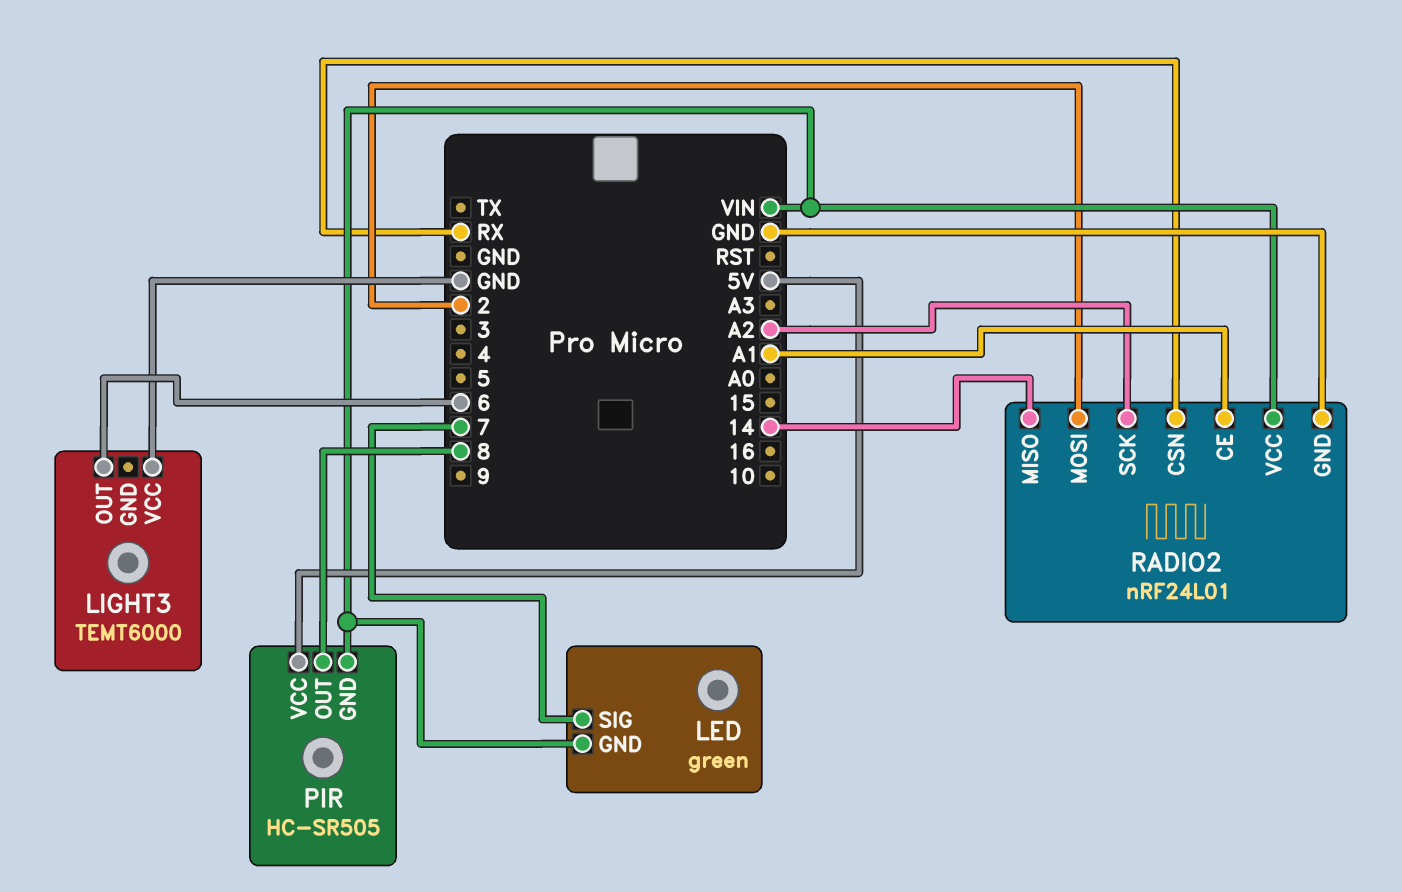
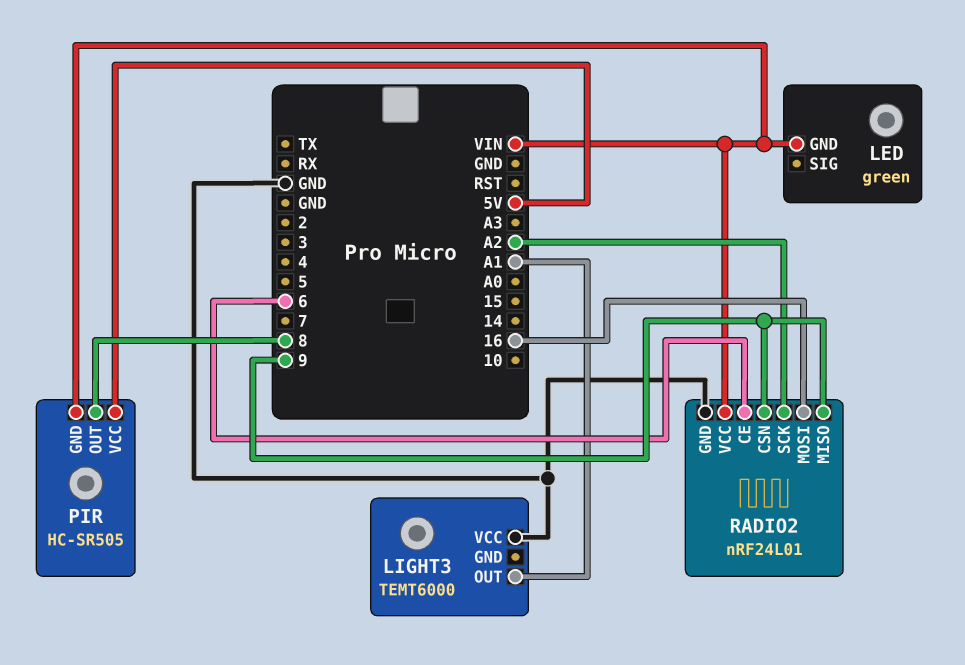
LED pin SIG: 7 -> none
LIGHT3 pin OUT: 6 -> A1
RADIO2 pin CE: A1 -> 6
RADIO2 pin CSN: RX -> 9
RADIO2 pin MISO: 14 -> 9
RADIO2 pin MOSI: 2 -> 16

